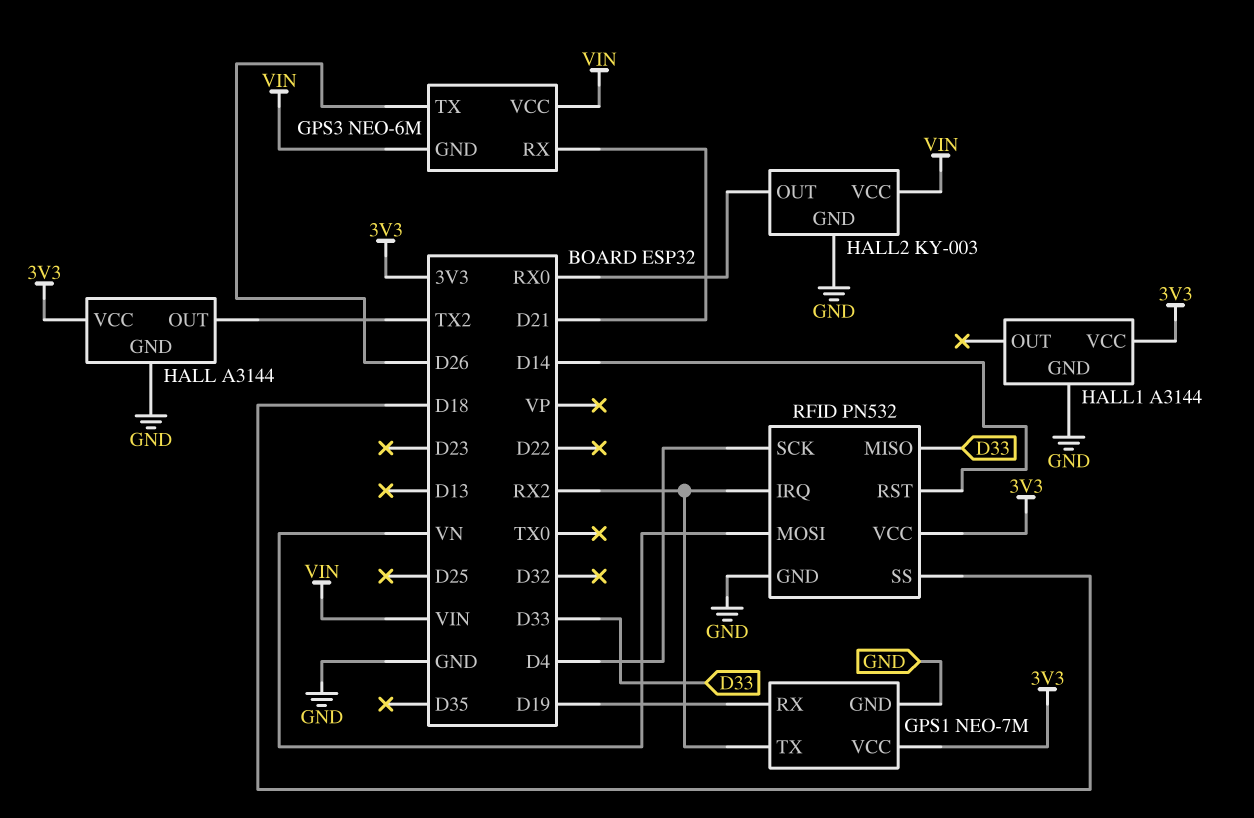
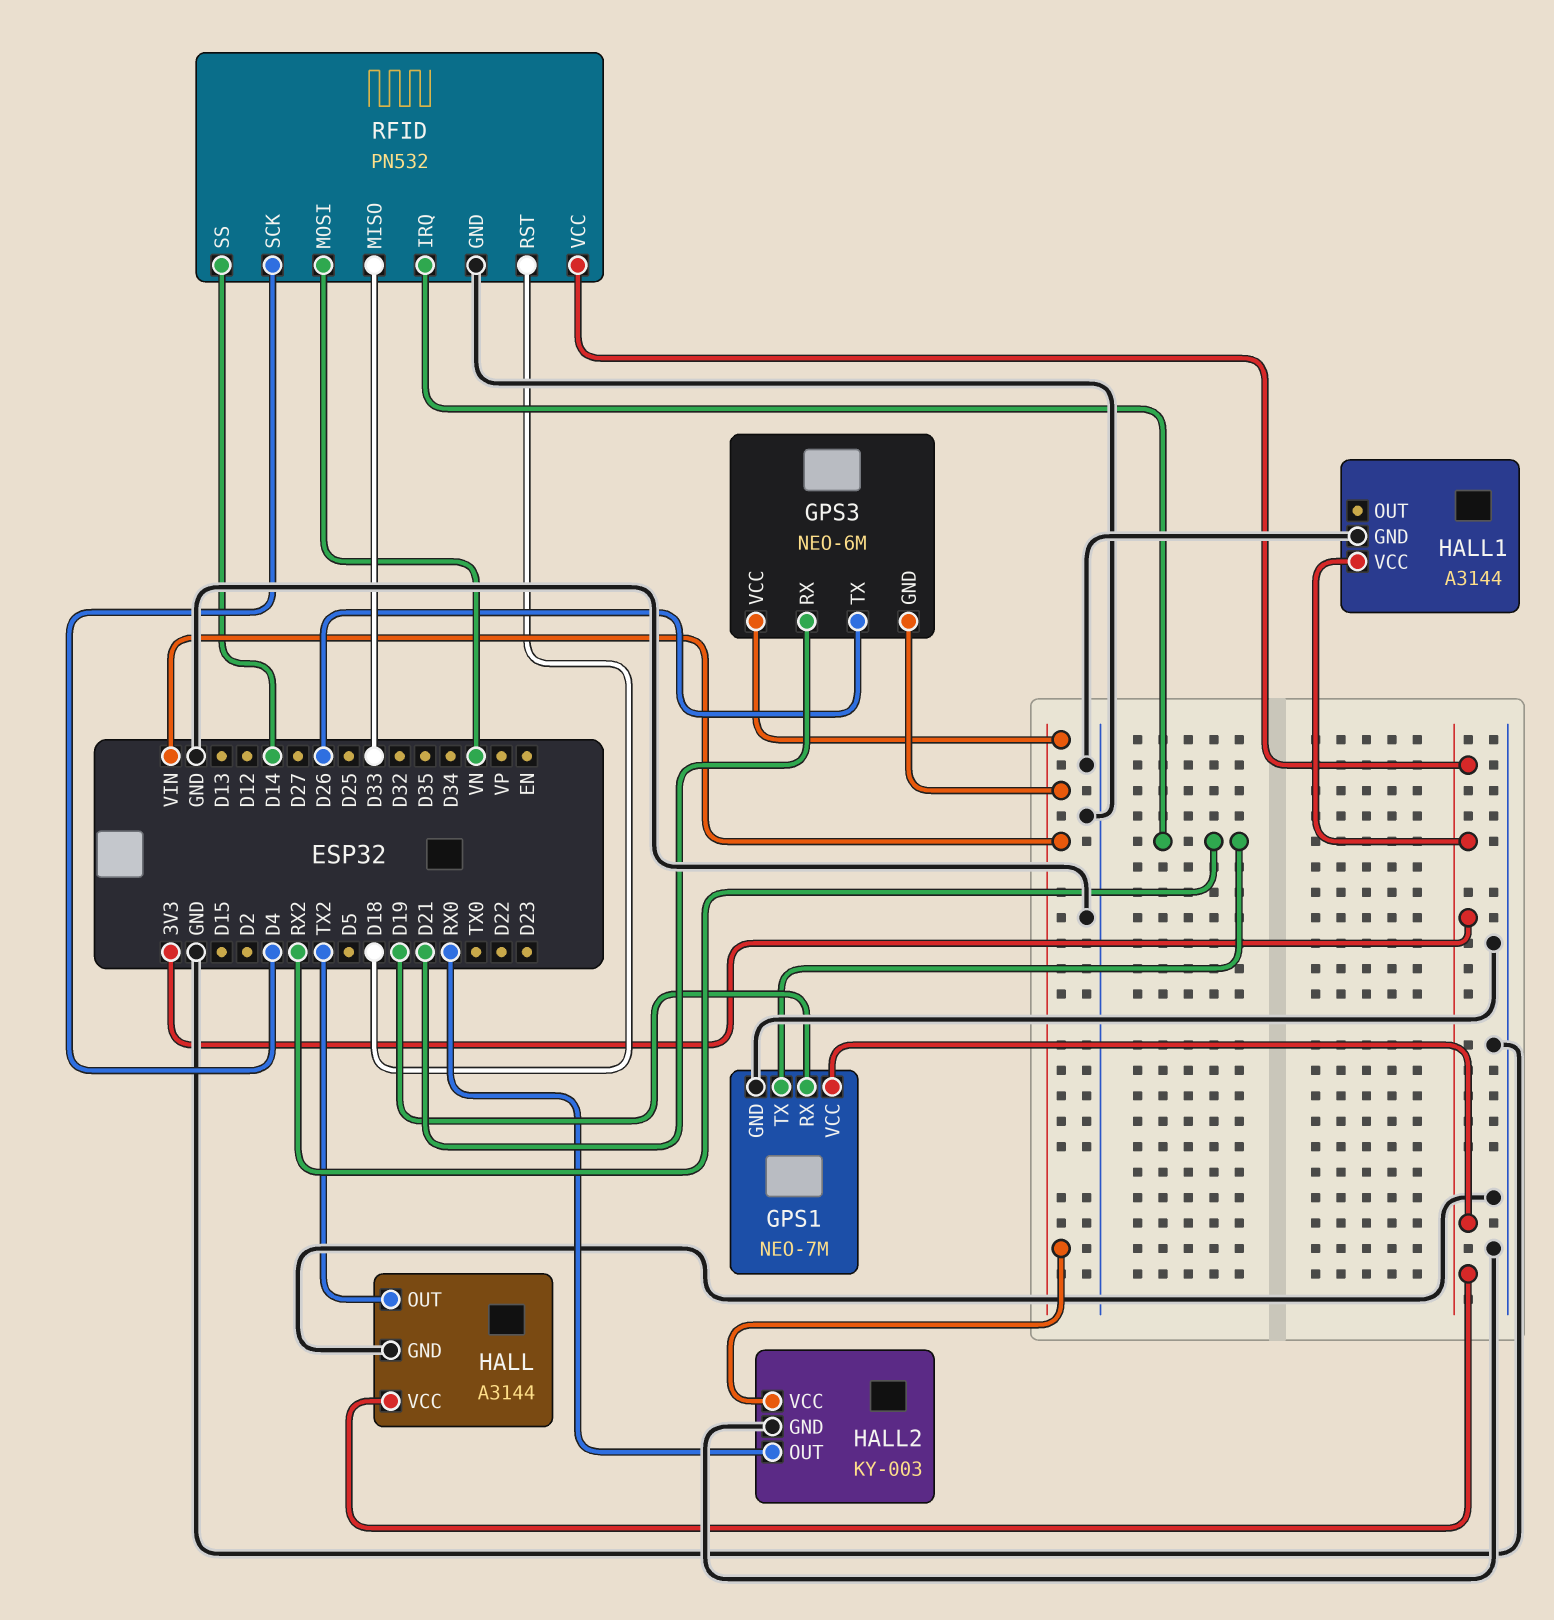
RFID pin RST: D14 -> D18
RFID pin SS: D18 -> D14

